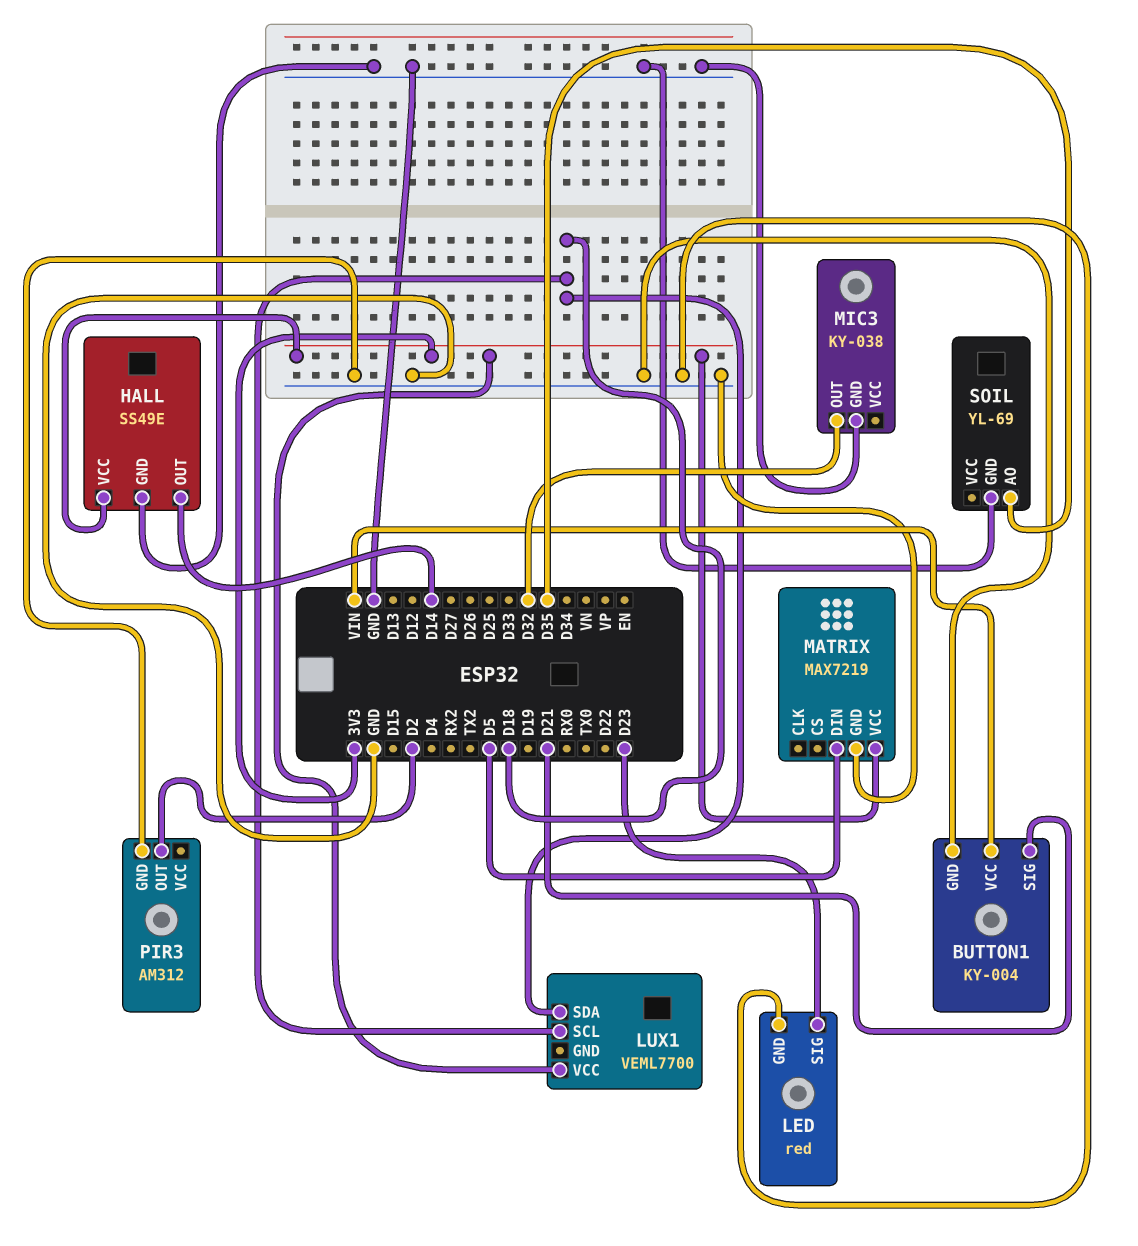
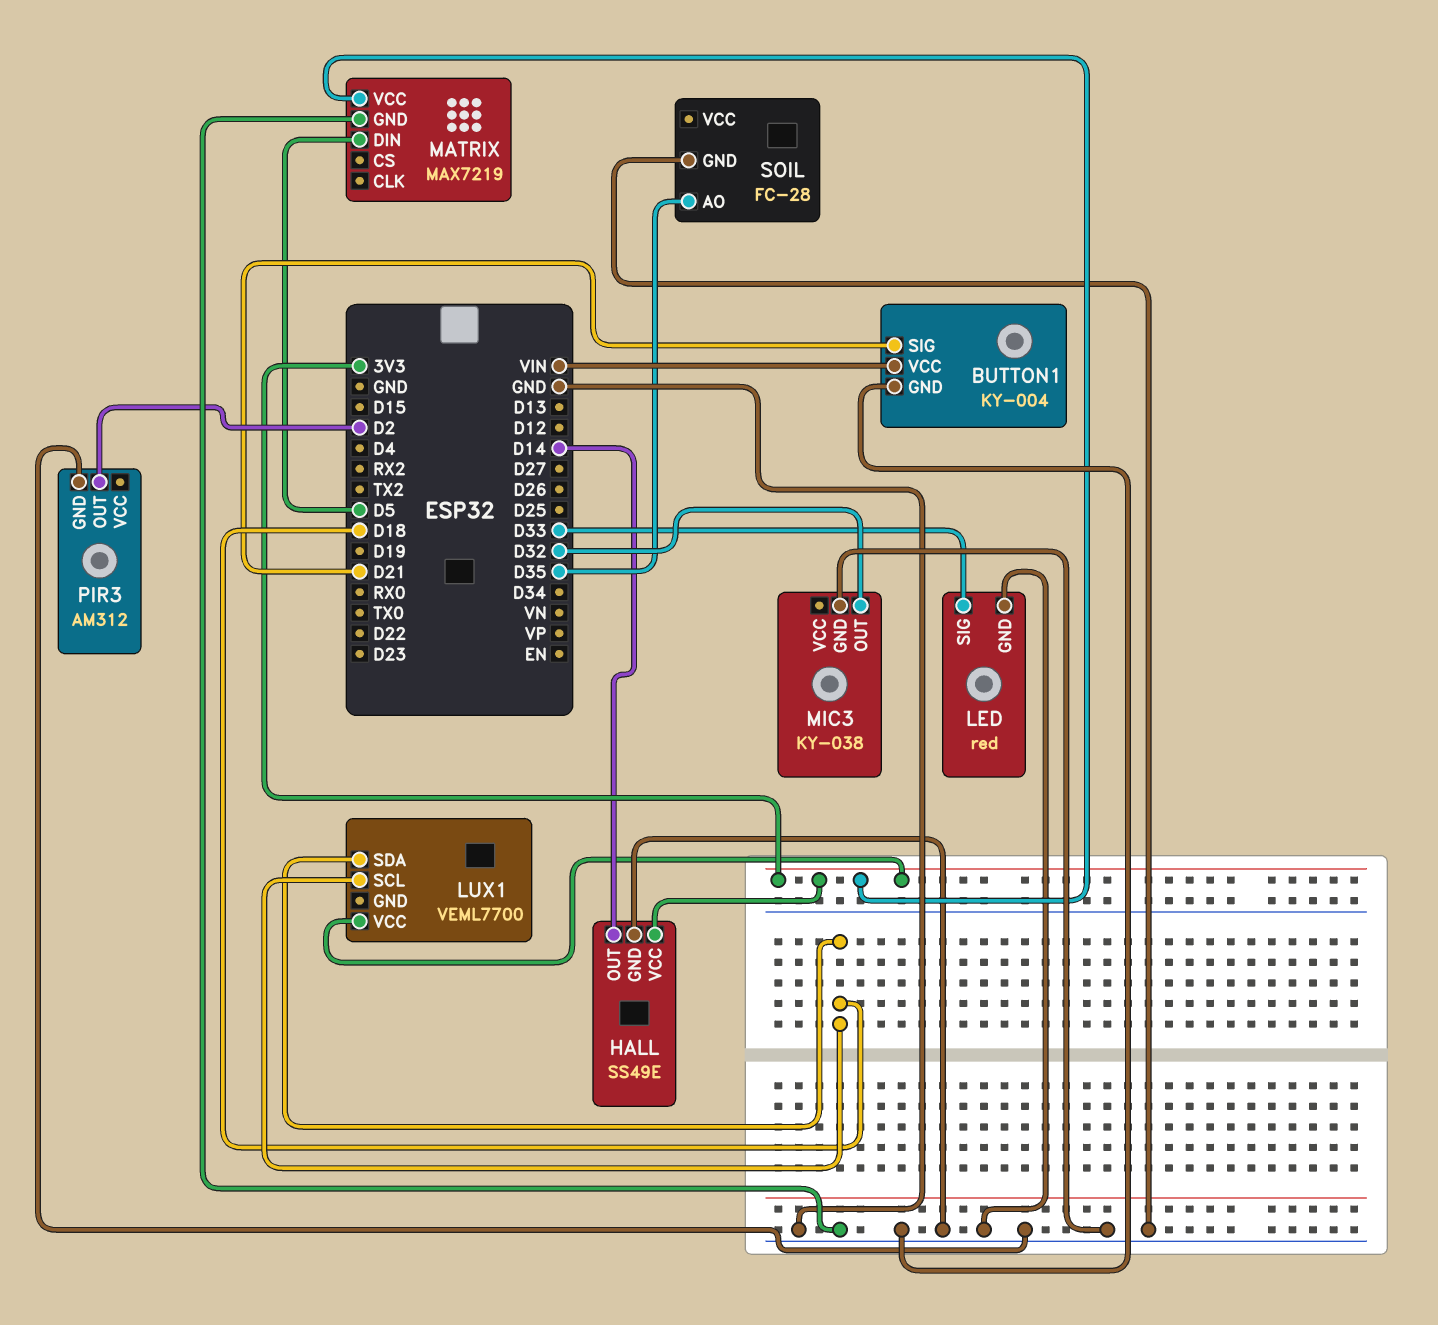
LED pin SIG: D23 -> D33
SOIL: YL-69 -> FC-28

